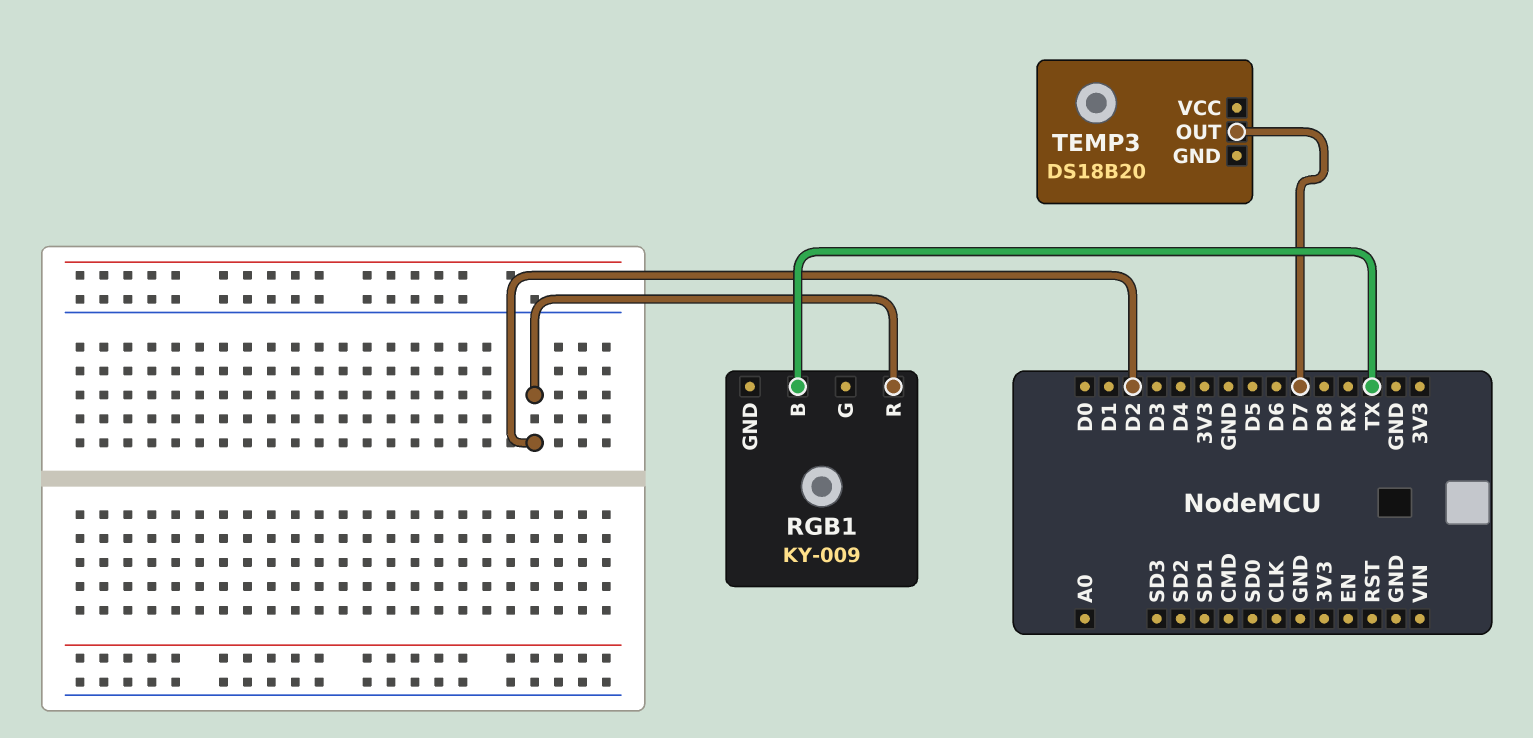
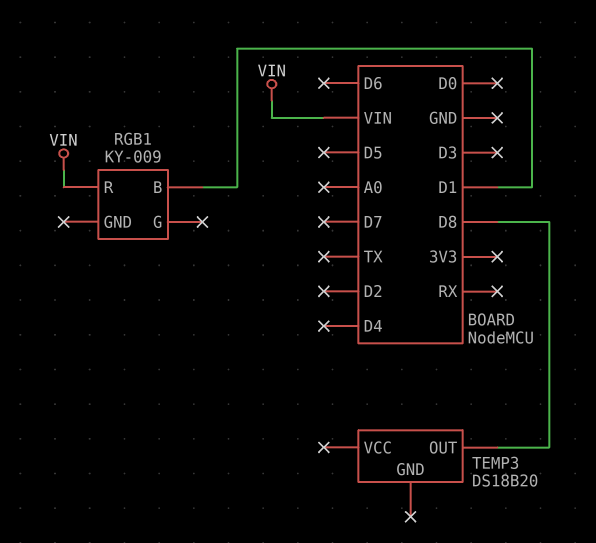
RGB1 pin B: TX -> D1
RGB1 pin R: D2 -> VIN
TEMP3 pin OUT: D7 -> D8

